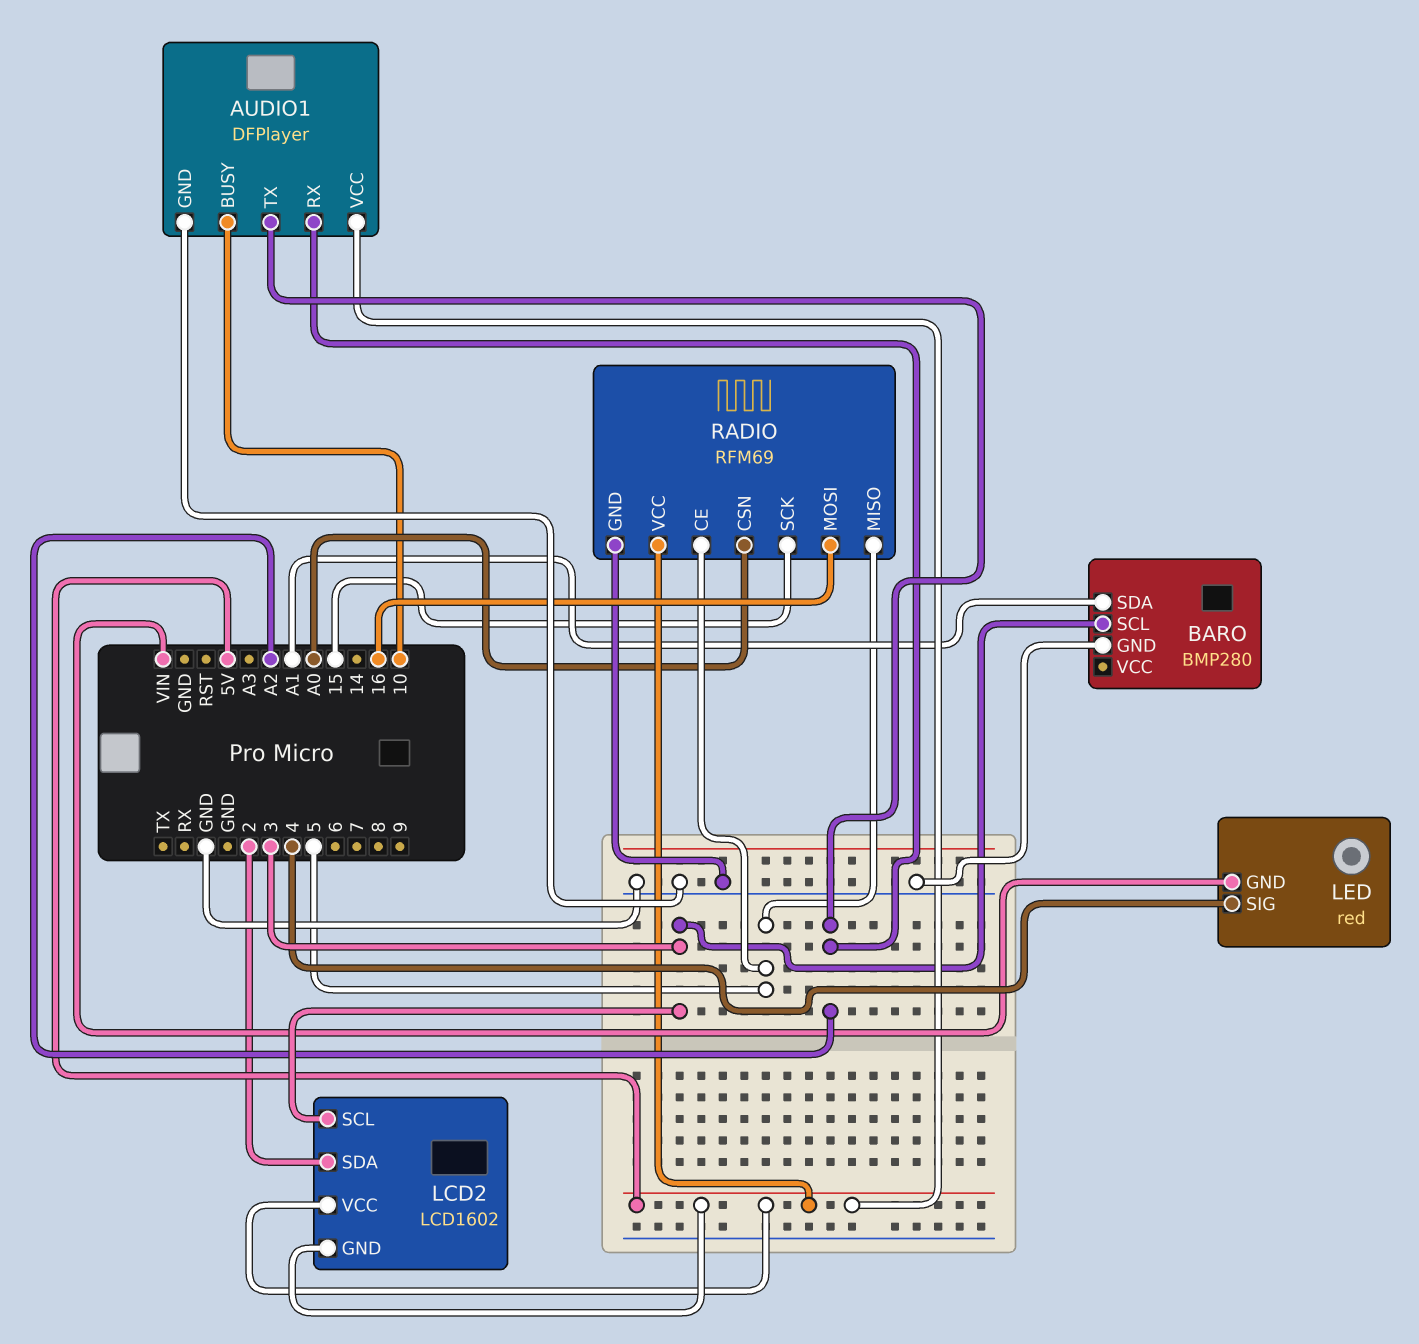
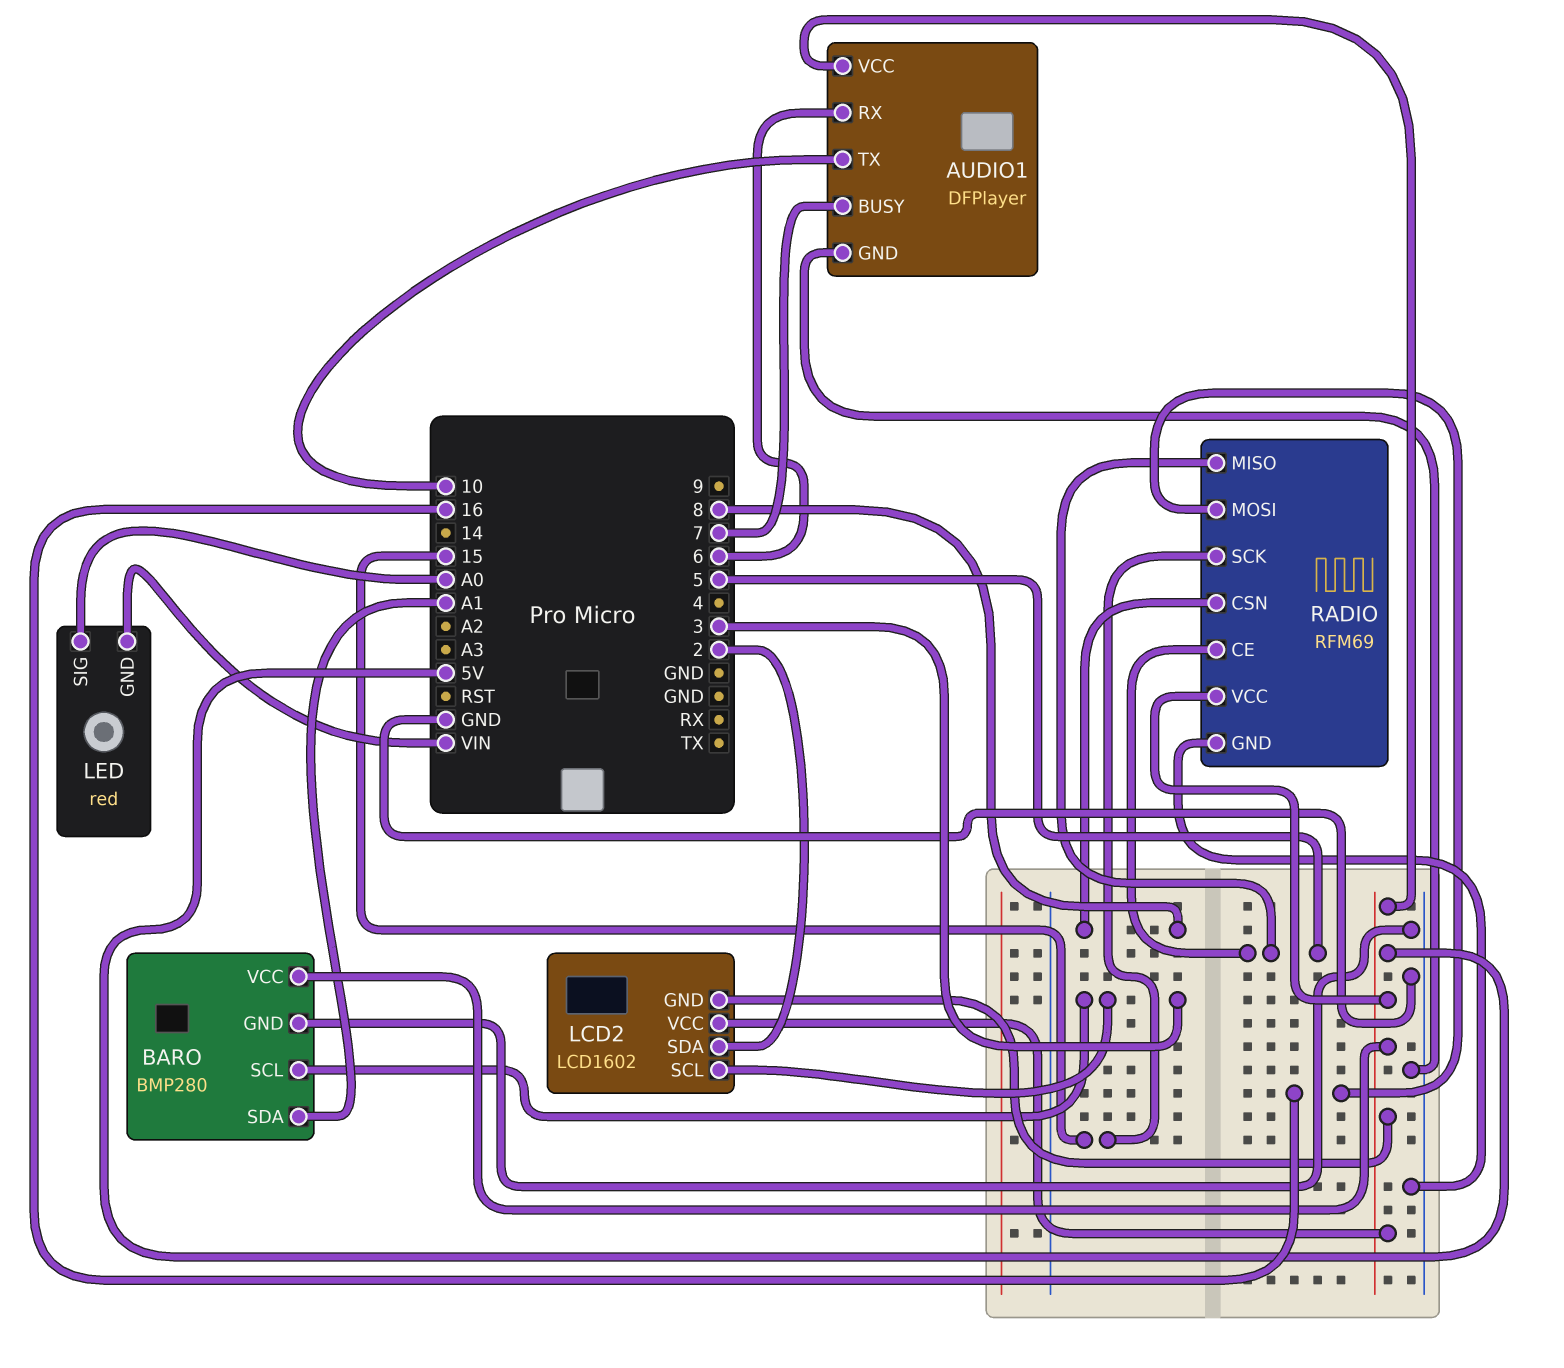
AUDIO1 pin BUSY: 10 -> 7
AUDIO1 pin RX: A2 -> 6
AUDIO1 pin TX: A2 -> 10
BARO pin VCC: none -> 5V
LED pin SIG: 4 -> A0
RADIO pin CSN: A0 -> 8

